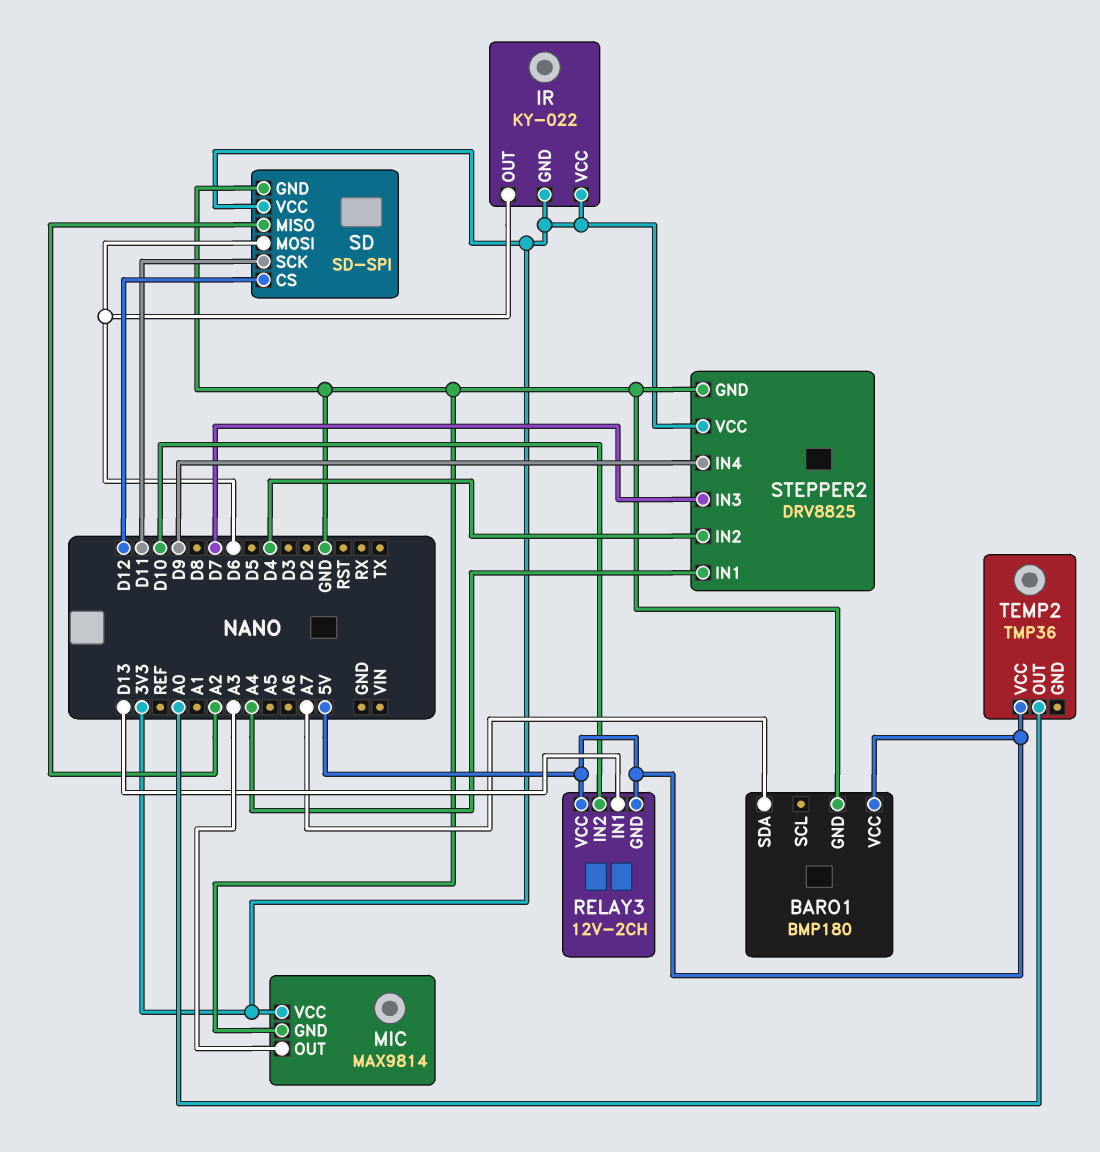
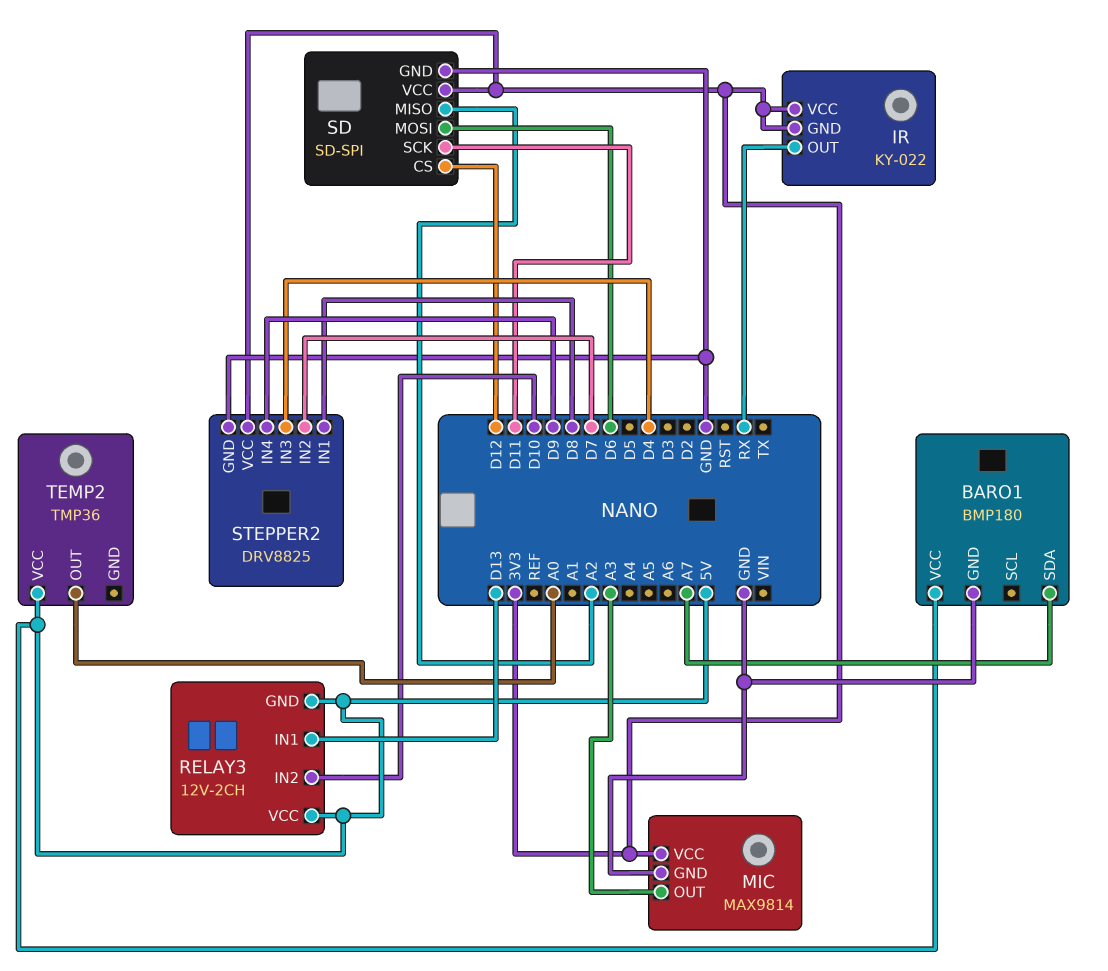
IR pin OUT: D6 -> RX
STEPPER2 pin IN1: A4 -> D8
STEPPER2 pin IN2: D4 -> D7
STEPPER2 pin IN3: D7 -> D4

